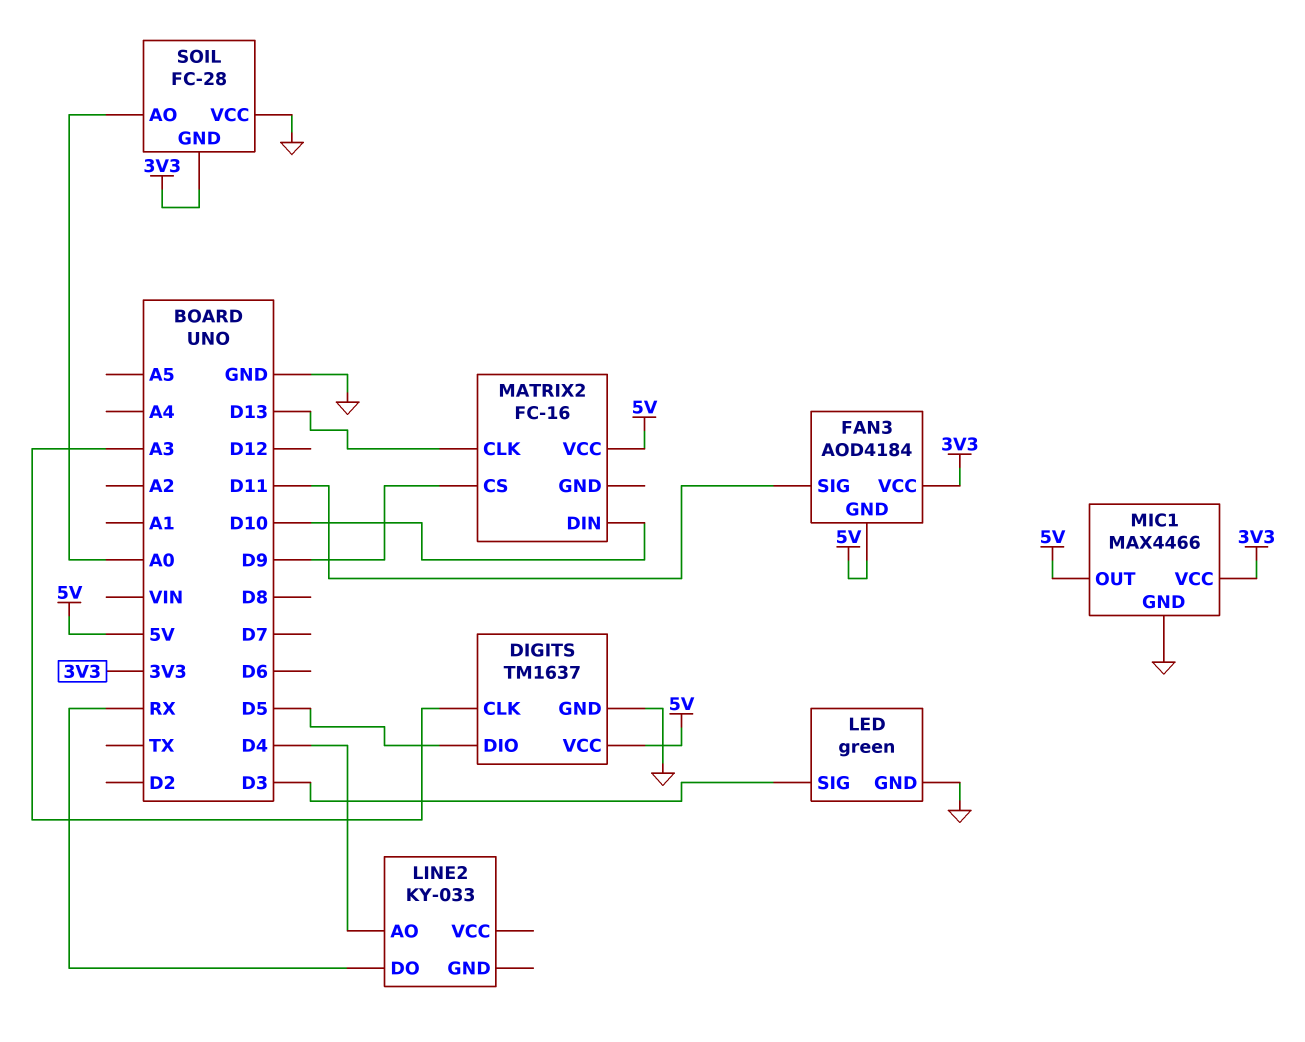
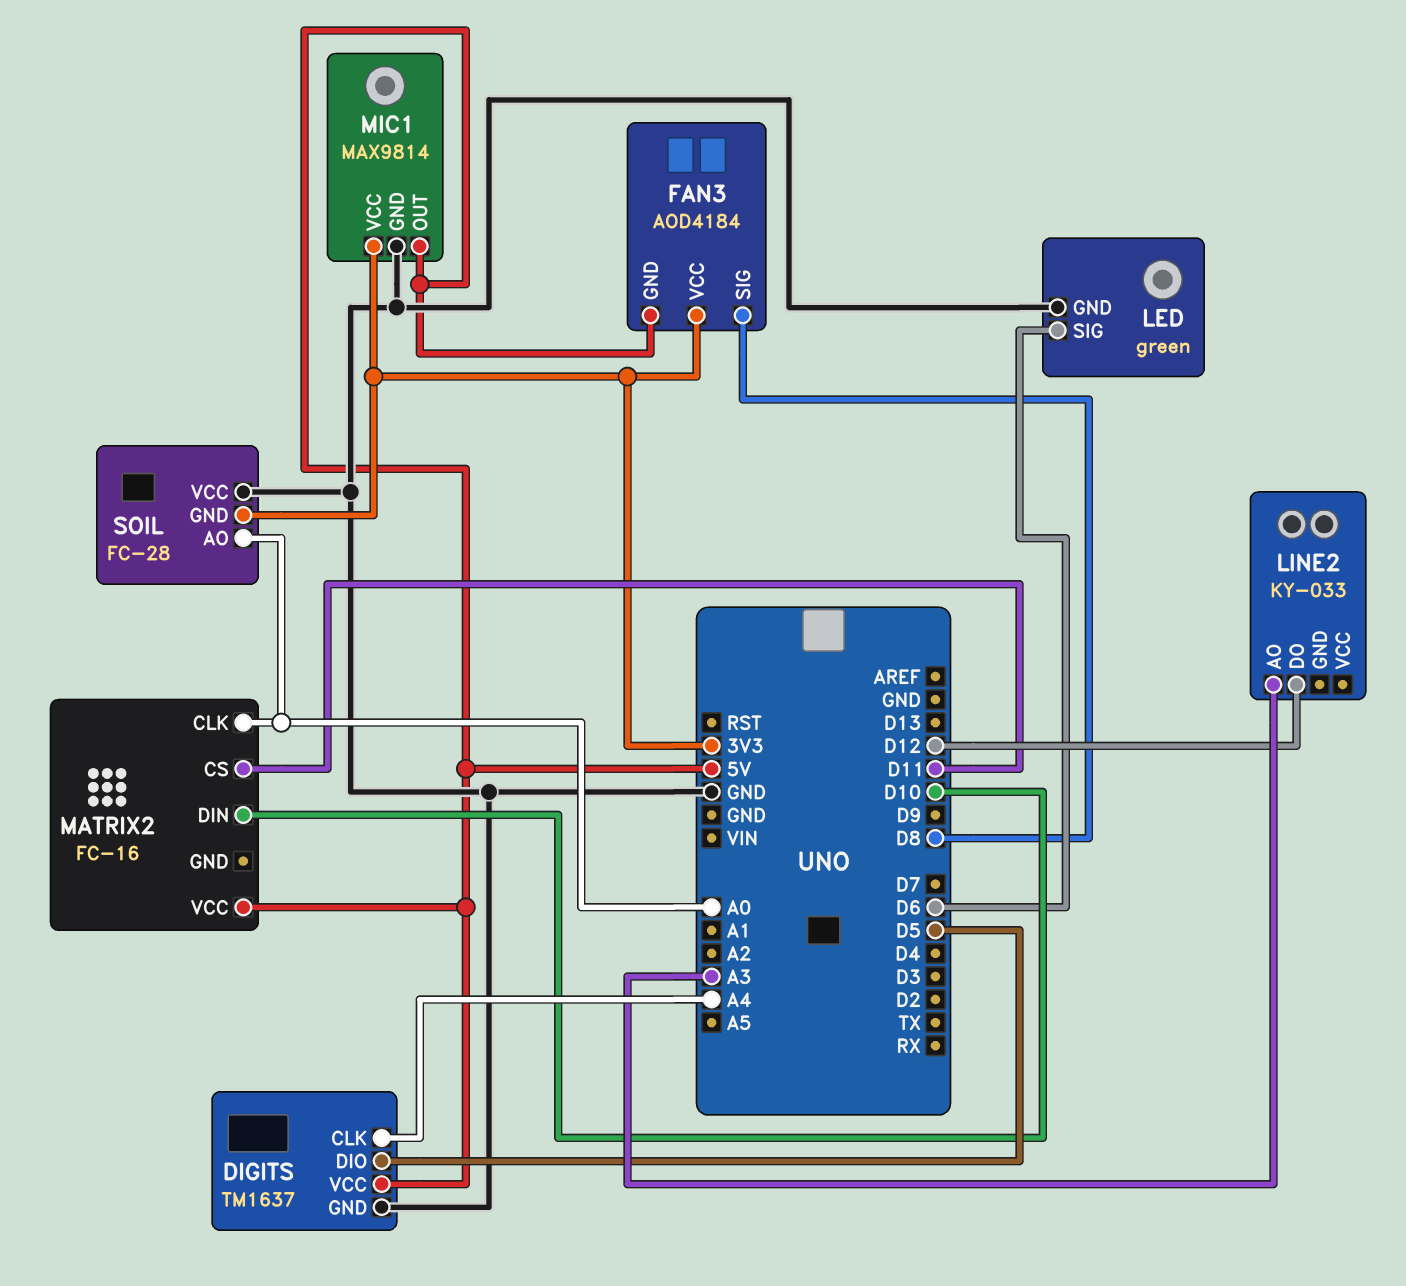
DIGITS pin CLK: A3 -> A4
FAN3 pin SIG: D11 -> D8
LED pin SIG: D3 -> D6
LINE2 pin AO: D4 -> A3
LINE2 pin DO: RX -> D12
MATRIX2 pin CLK: D13 -> A0
MATRIX2 pin CS: D9 -> D11
MIC1: MAX4466 -> MAX9814

